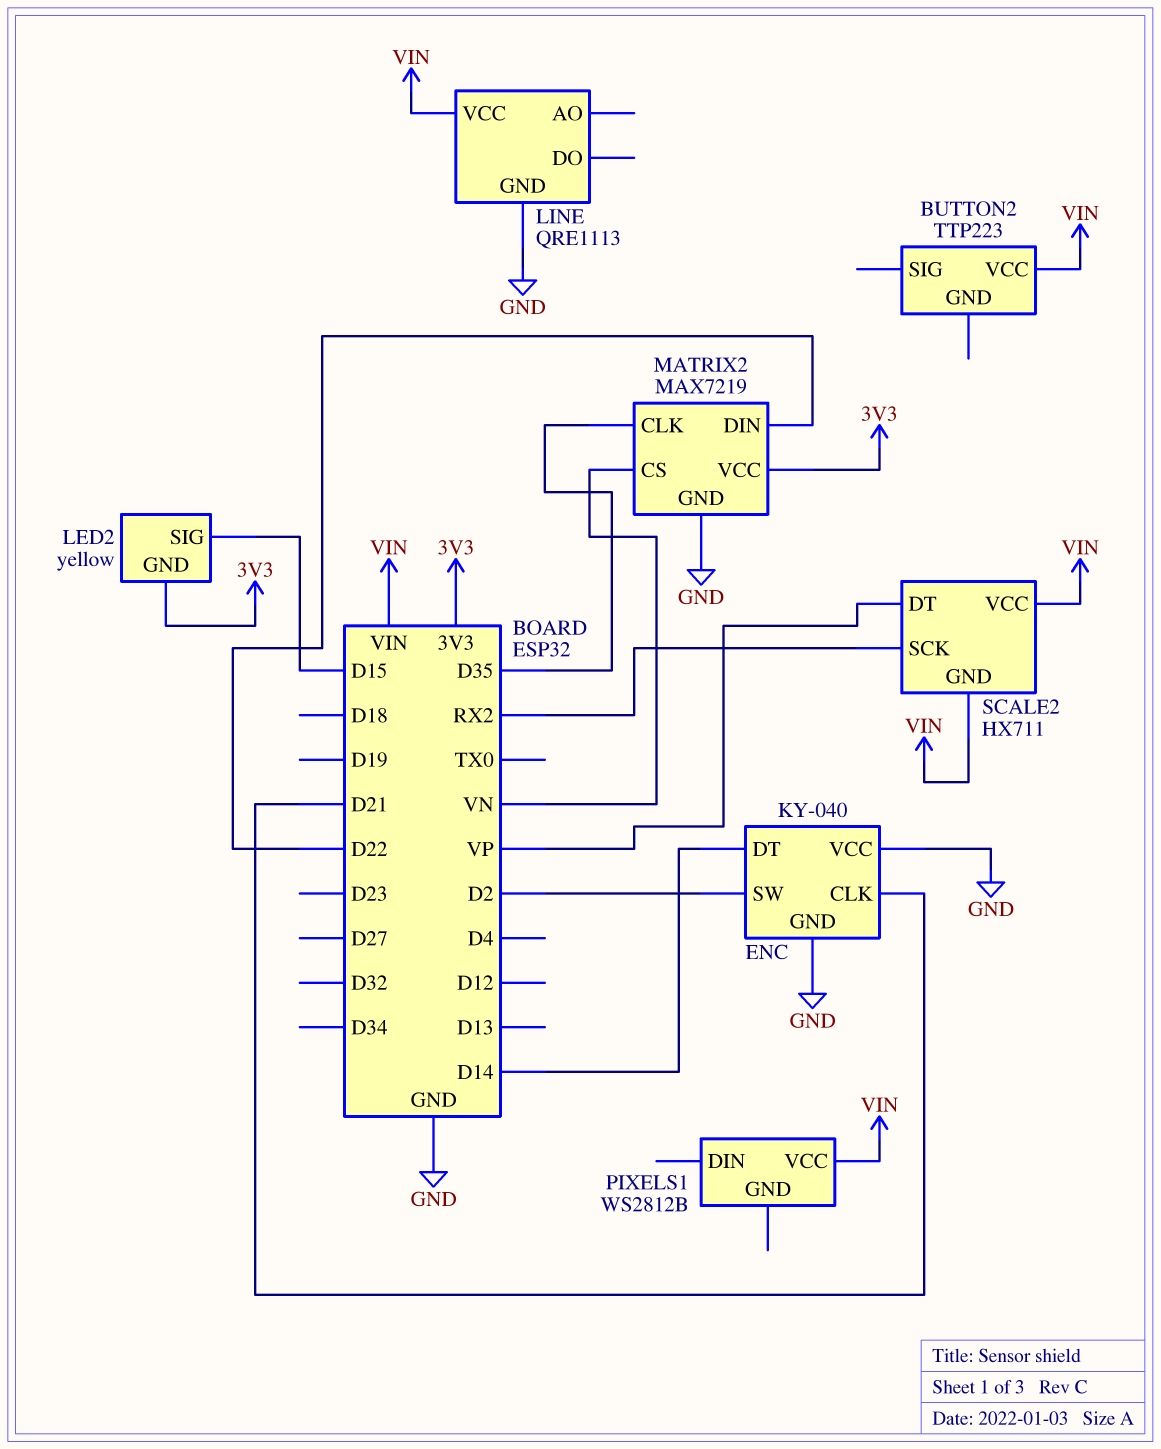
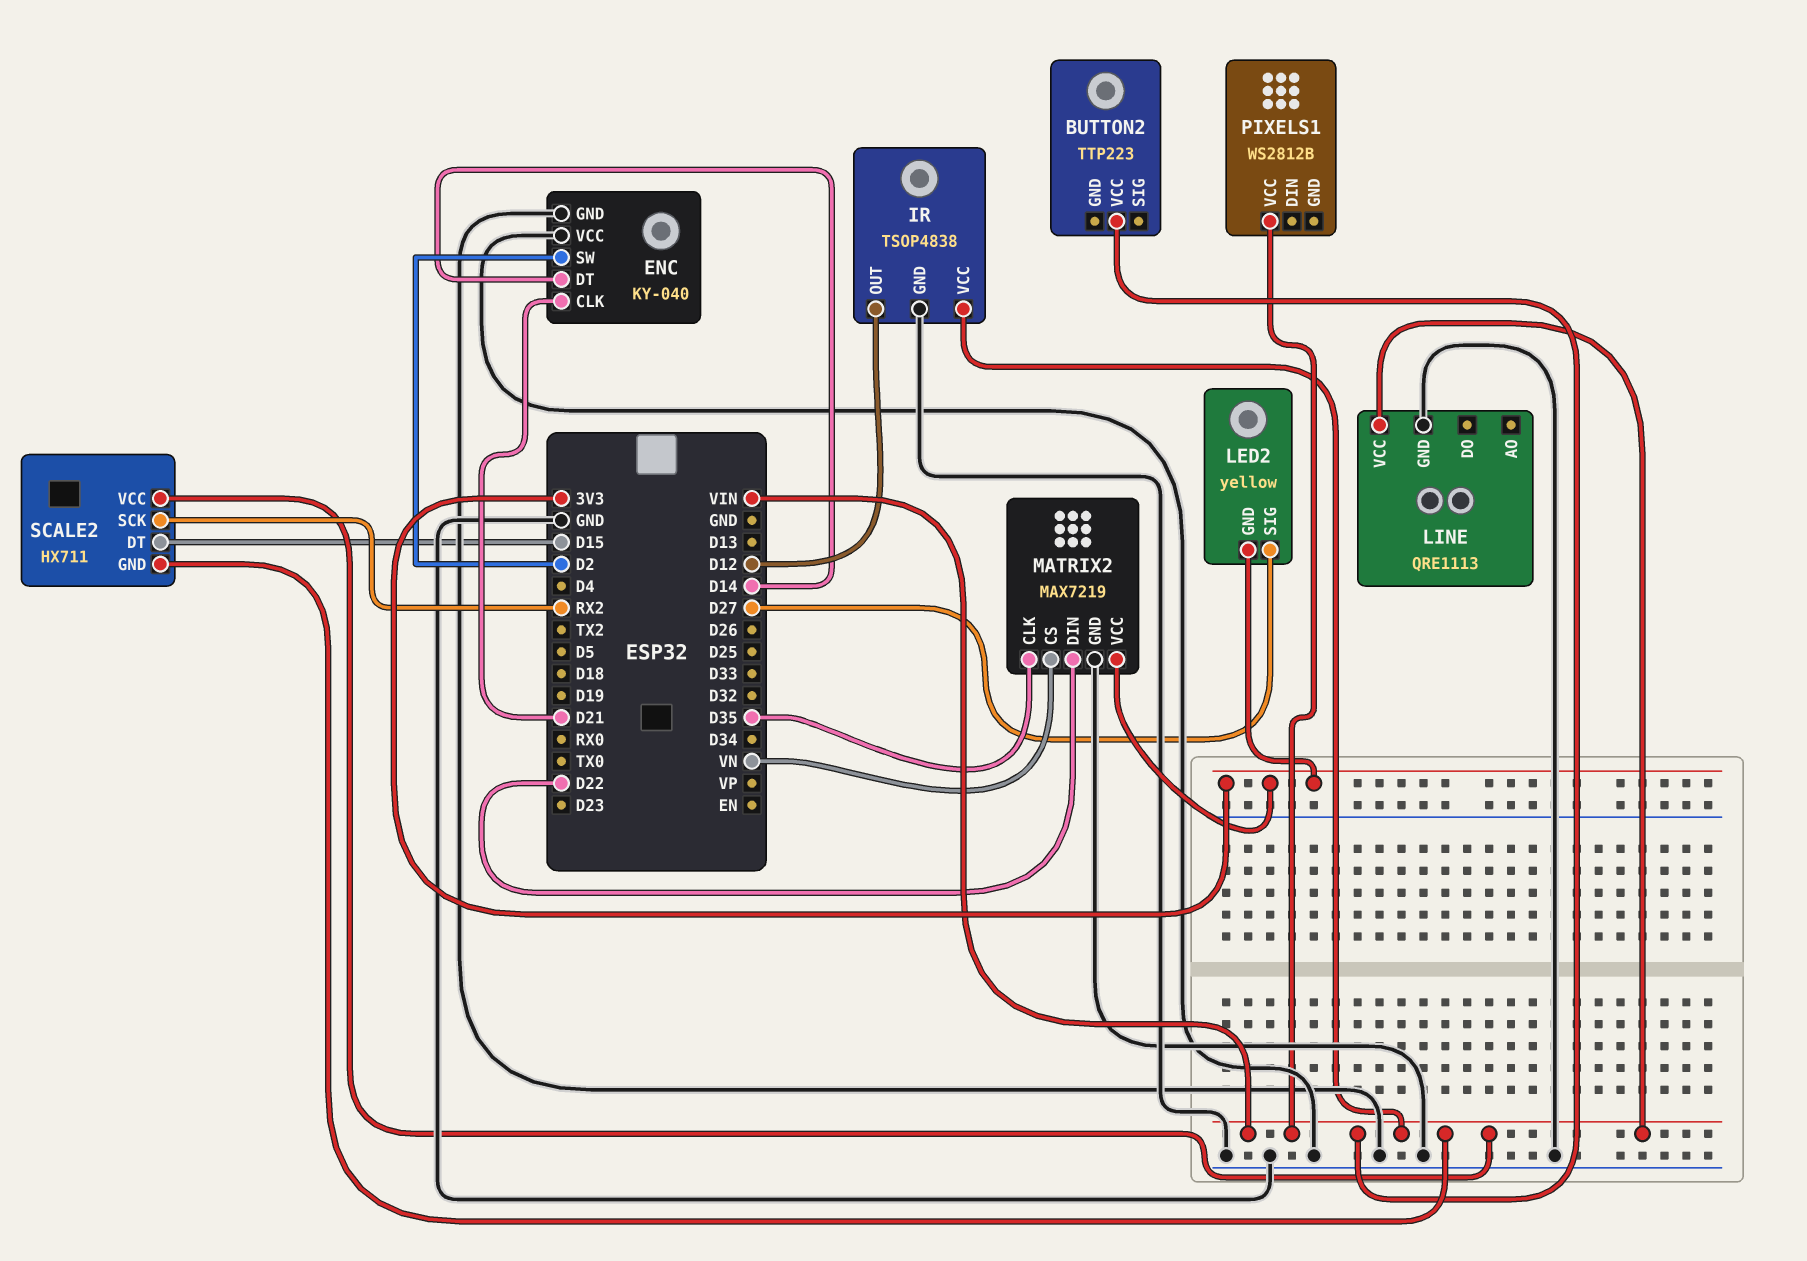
IR: none -> TSOP4838
IR pin GND: none -> GND
IR pin OUT: none -> D12
IR pin VCC: none -> VIN
LED2 pin SIG: D15 -> D27
SCALE2 pin DT: VP -> D15

